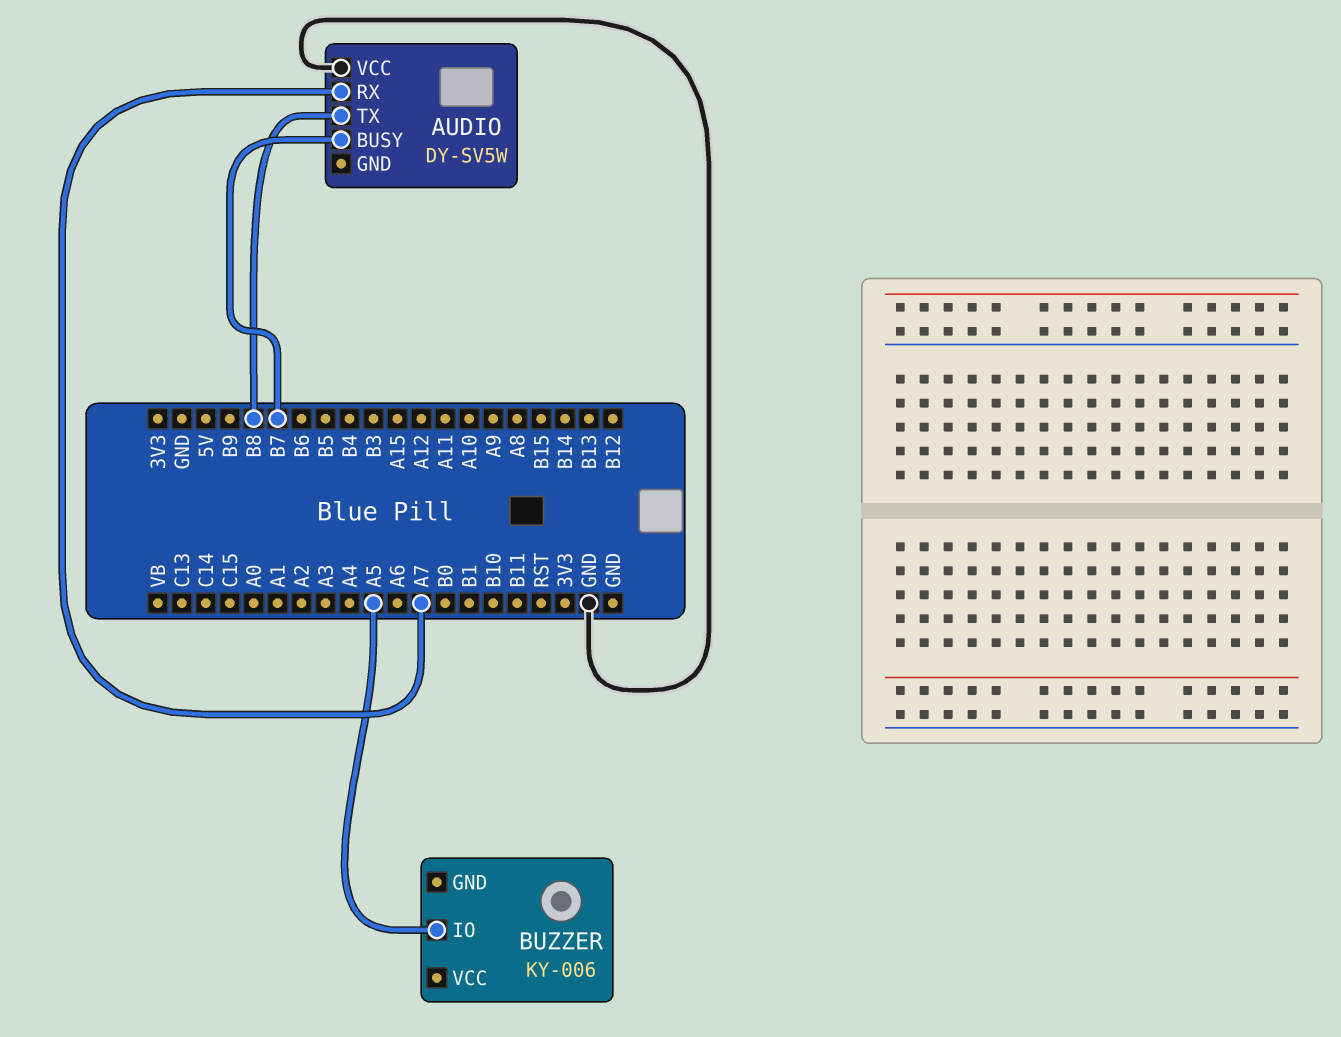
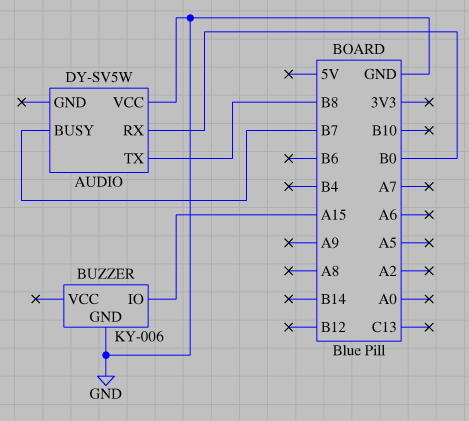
AUDIO pin RX: A7 -> B0
BUZZER pin GND: none -> GND
BUZZER pin IO: A5 -> A15

